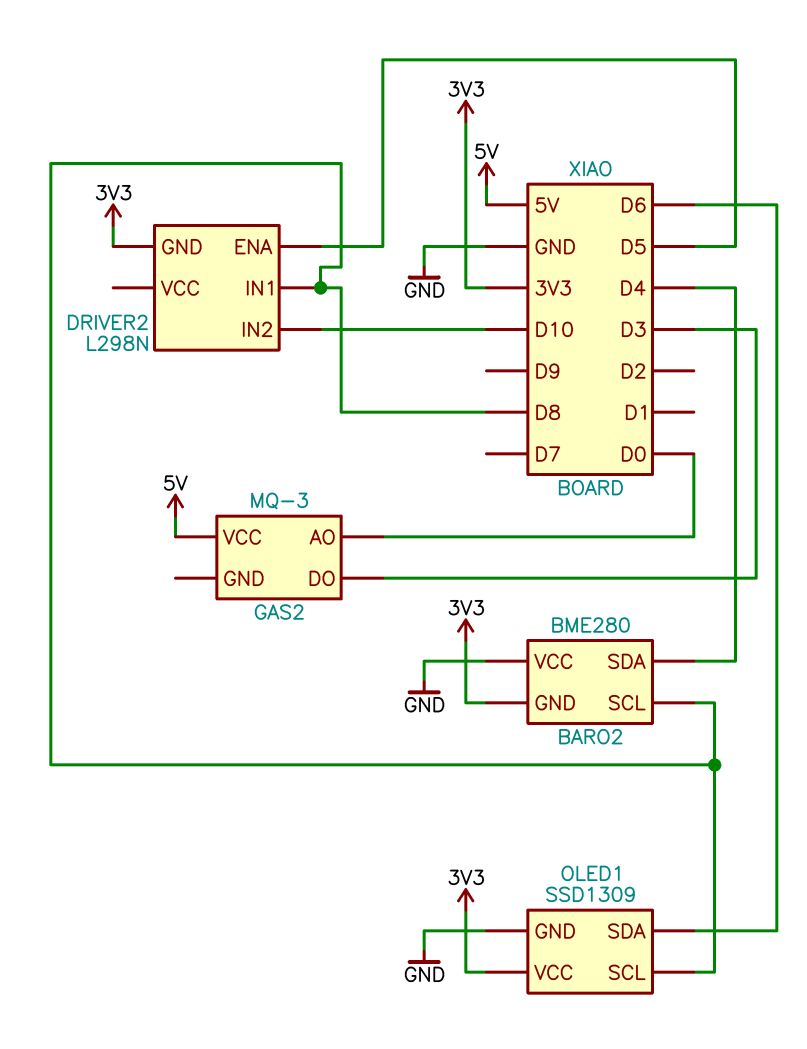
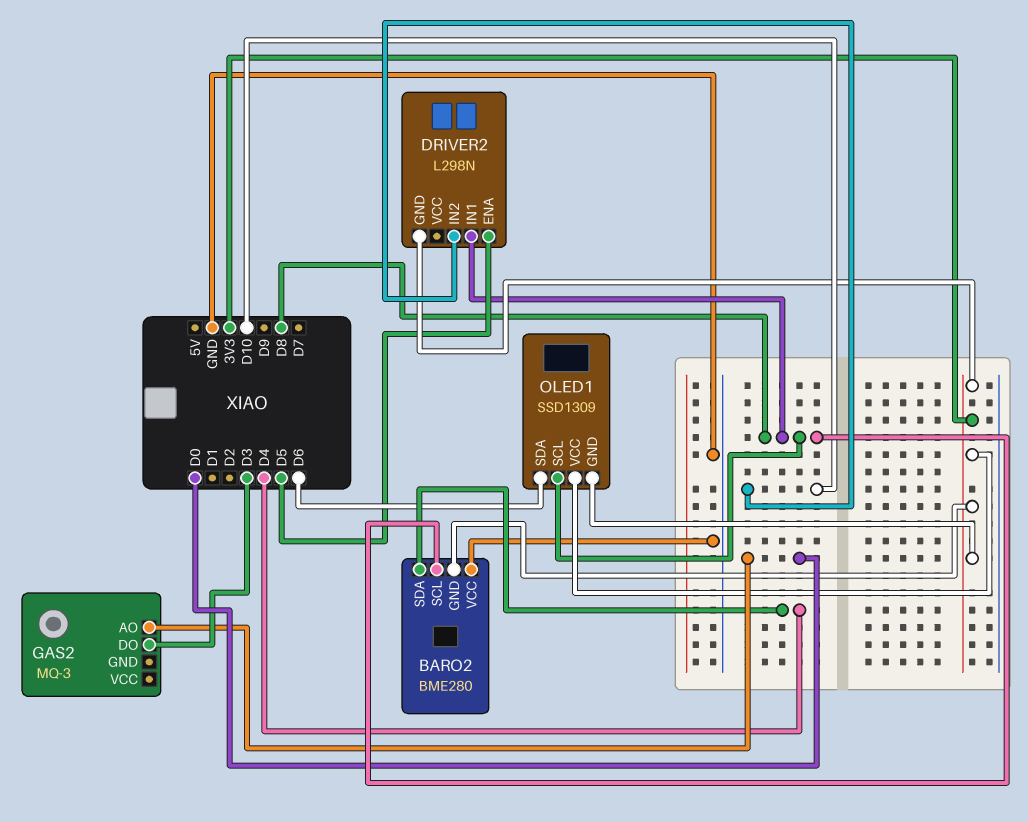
GAS2 pin VCC: 5V -> none
OLED1 pin GND: GND -> 3V3

